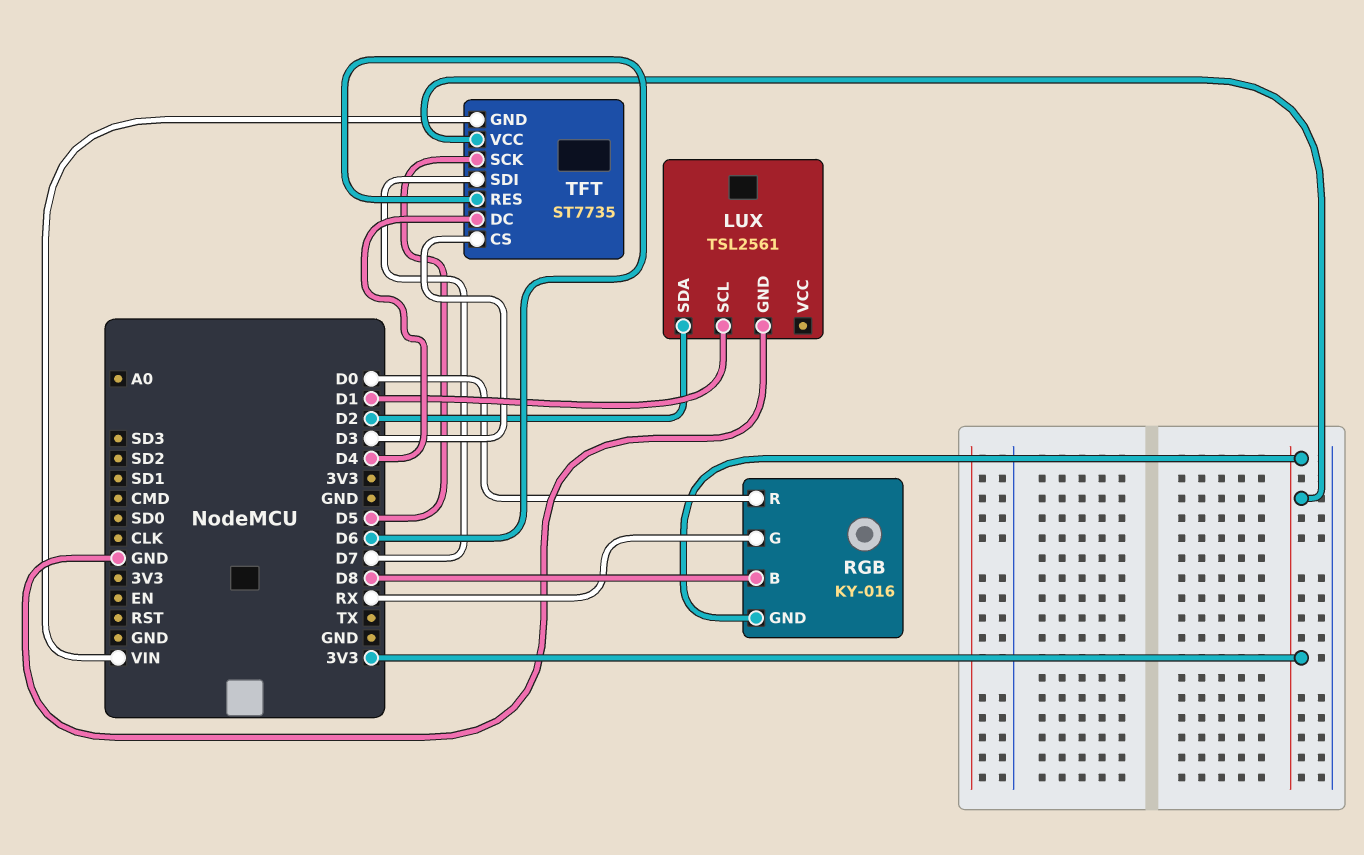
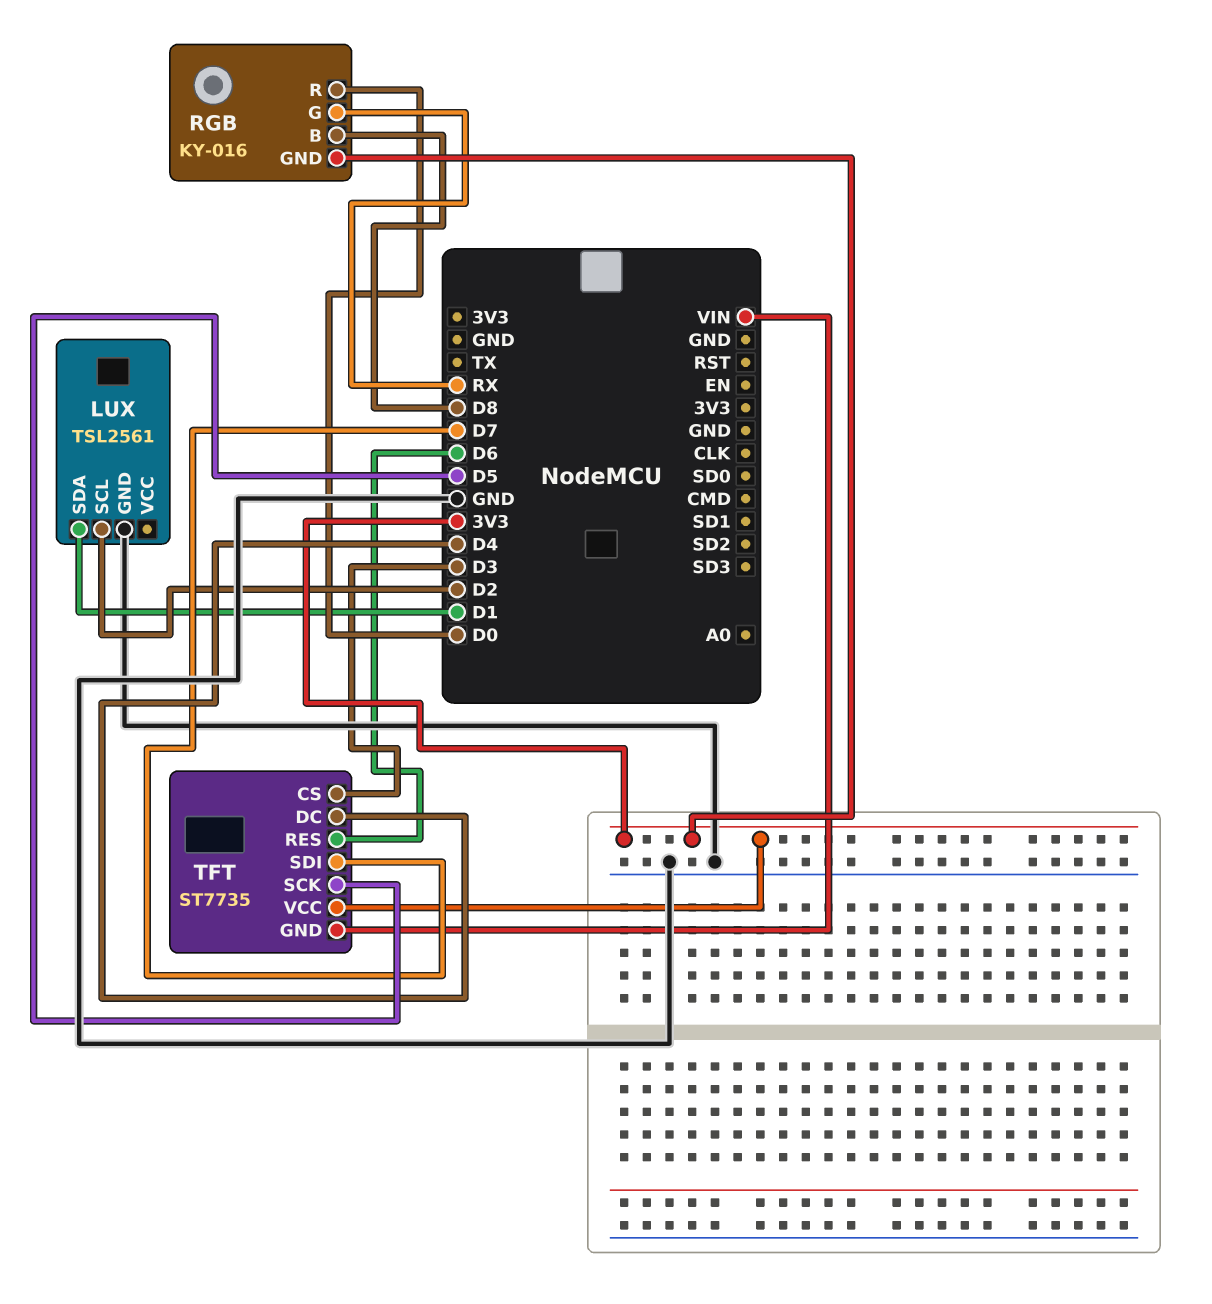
LUX pin SCL: D1 -> D2
LUX pin SDA: D2 -> D1

